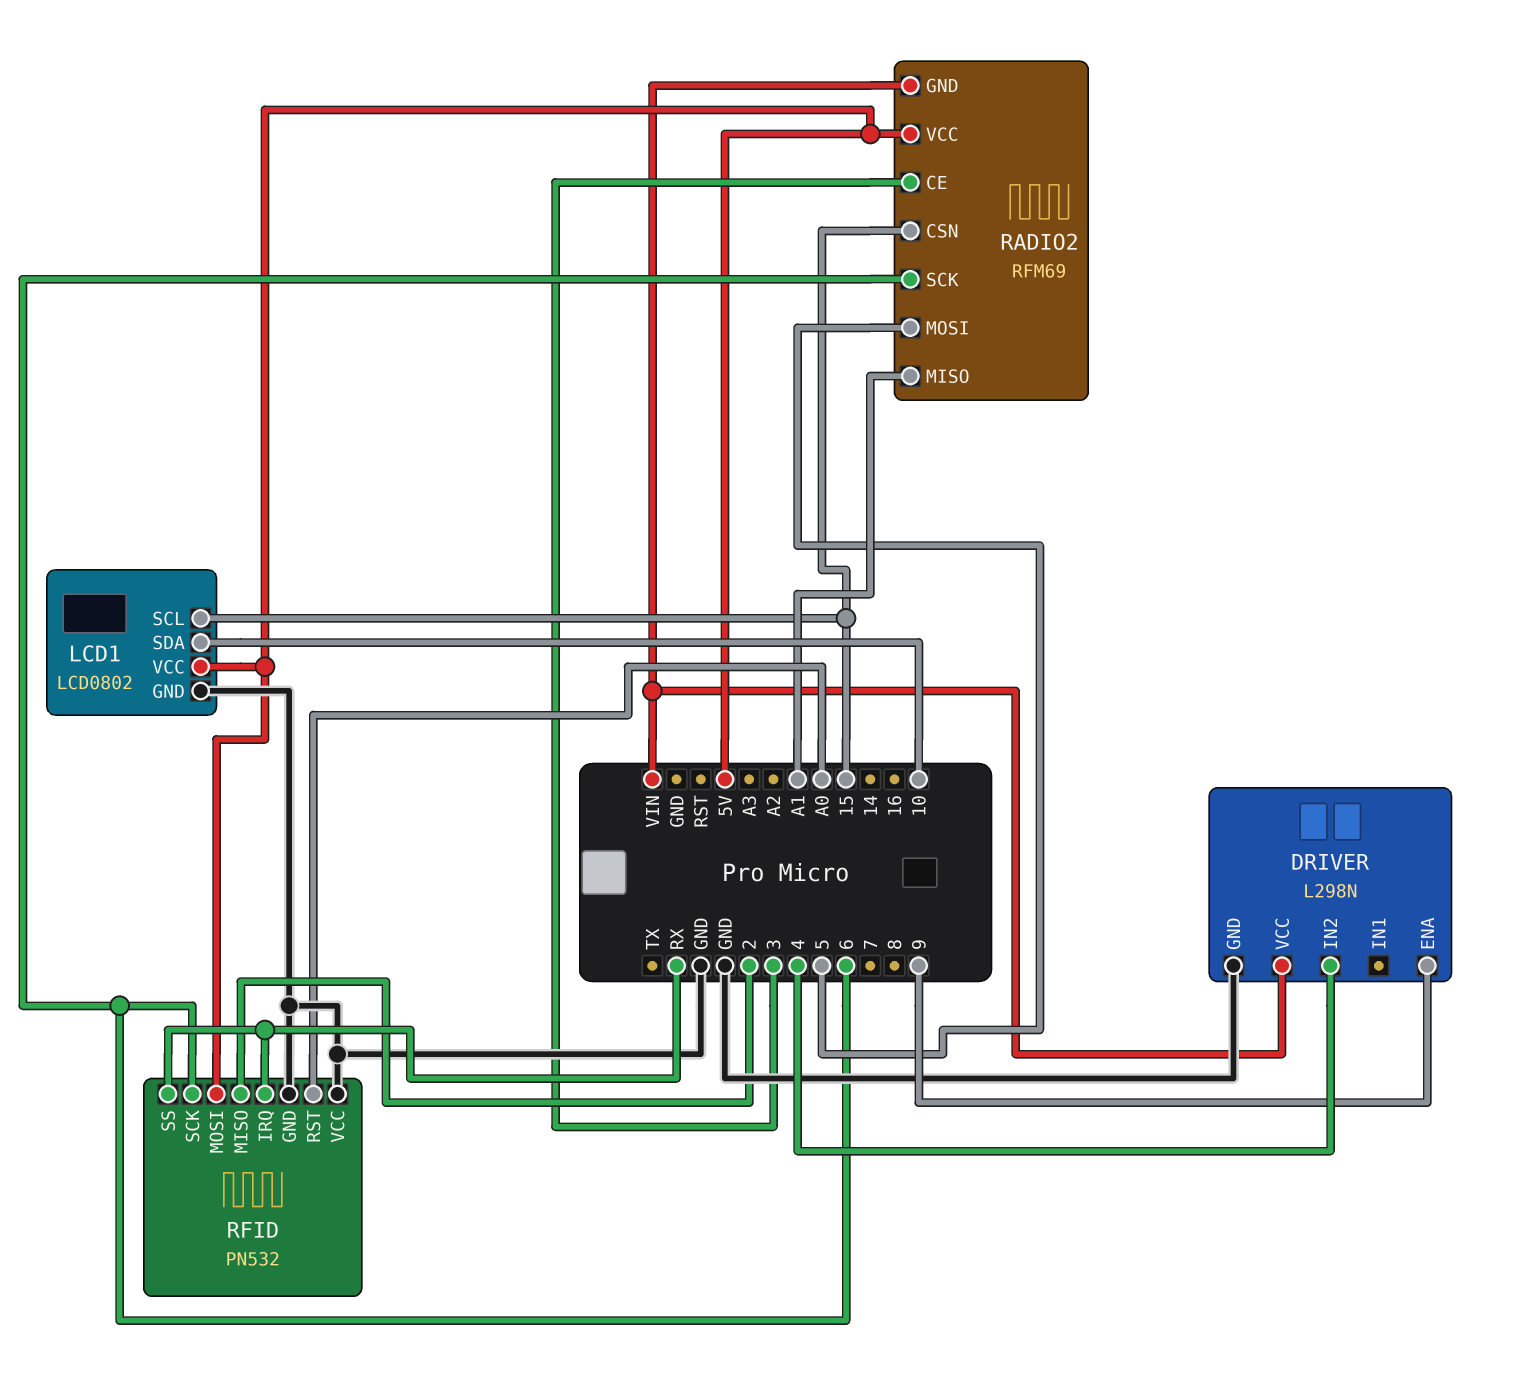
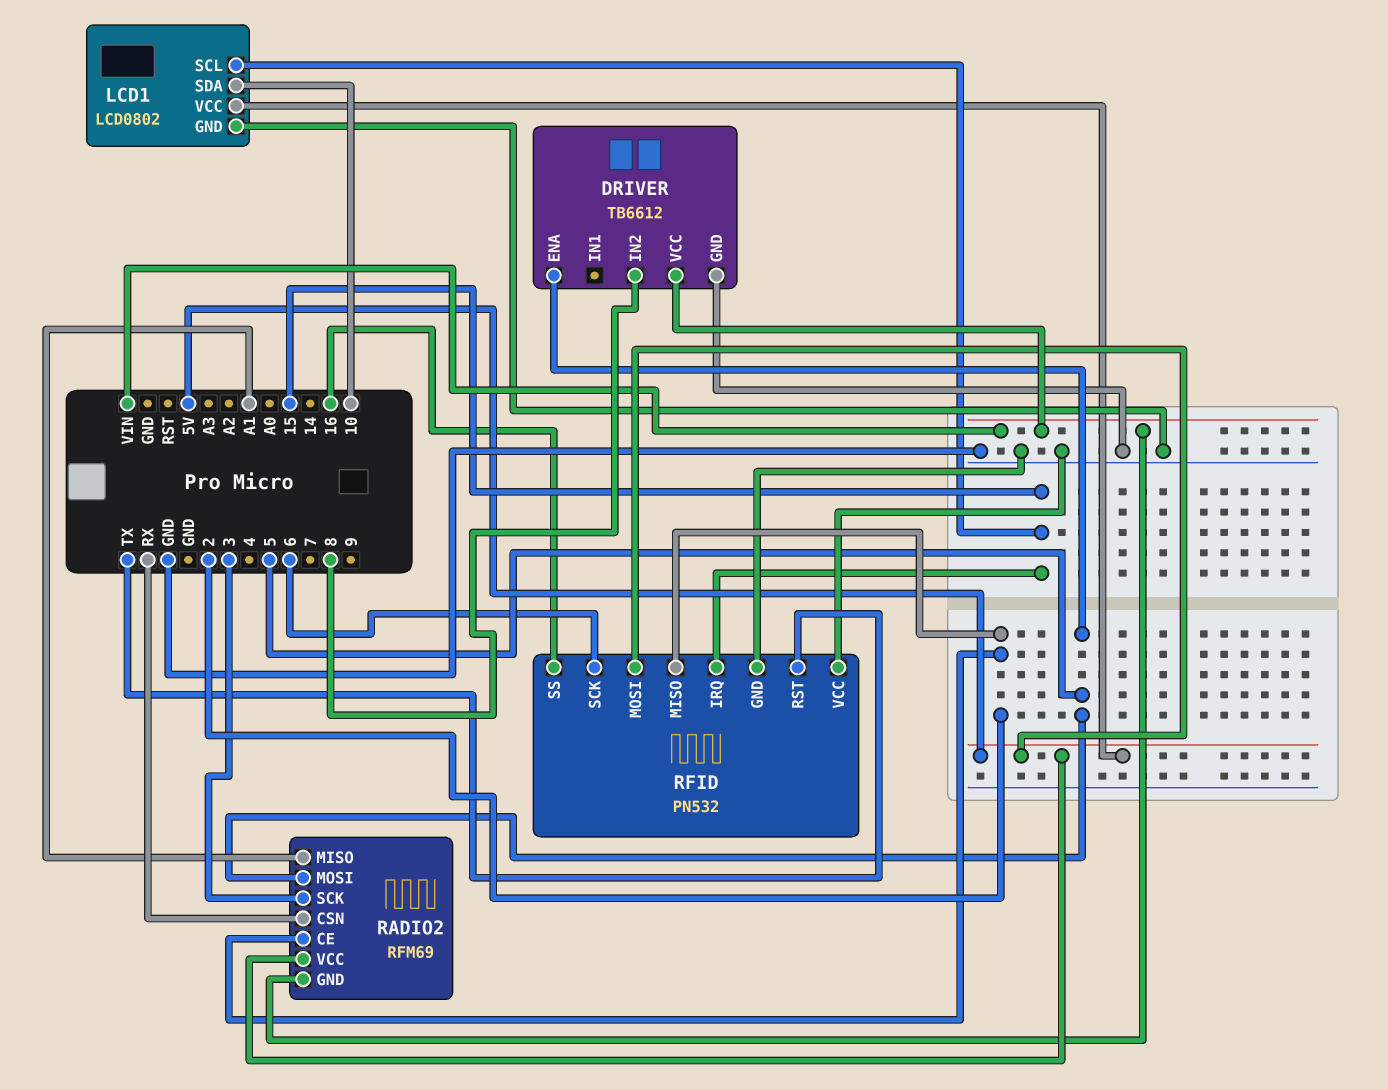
DRIVER: L298N -> TB6612
DRIVER pin ENA: 9 -> 5
DRIVER pin IN2: 4 -> 8
RADIO2 pin CE: 3 -> 2
RADIO2 pin CSN: 15 -> RX
RADIO2 pin SCK: 6 -> 3
RFID pin IRQ: RX -> 15
RFID pin RST: A0 -> TX
RFID pin SS: RX -> 16

